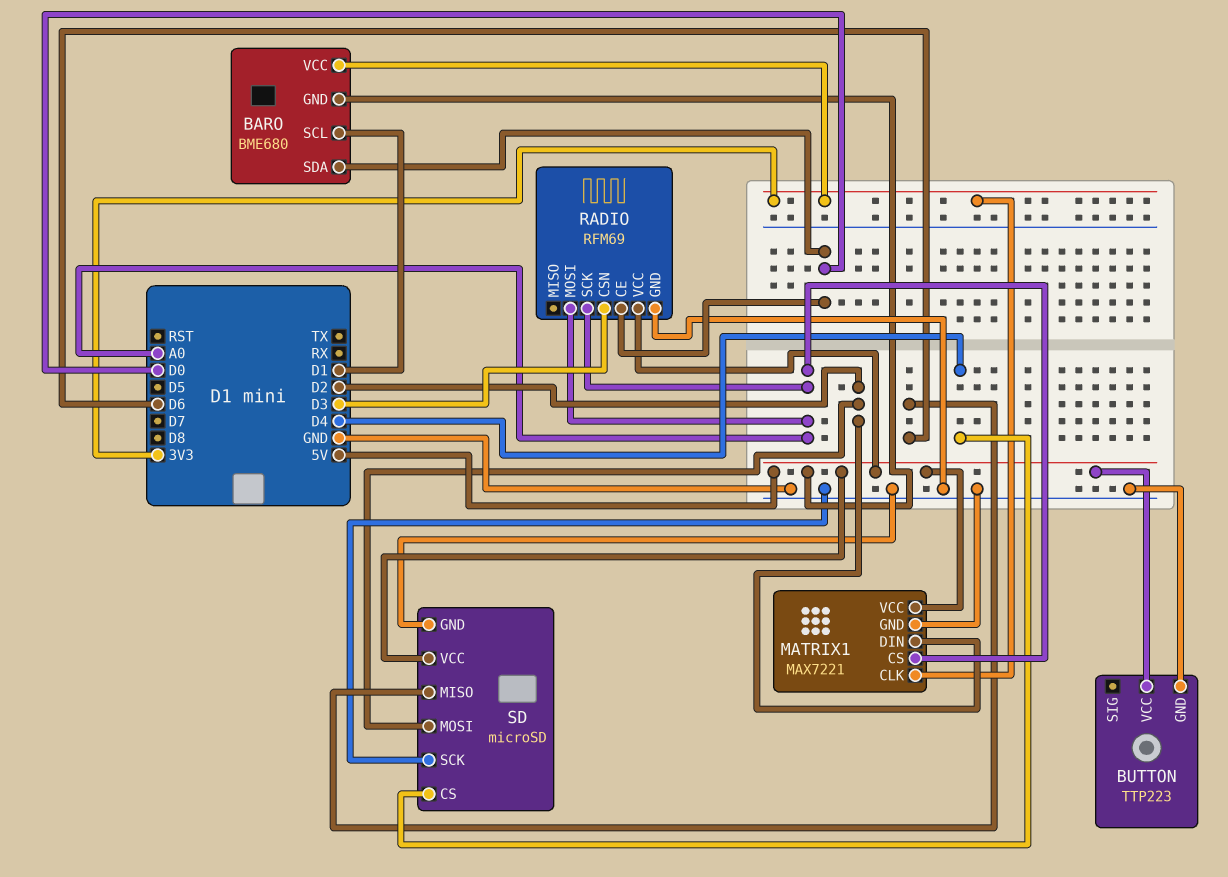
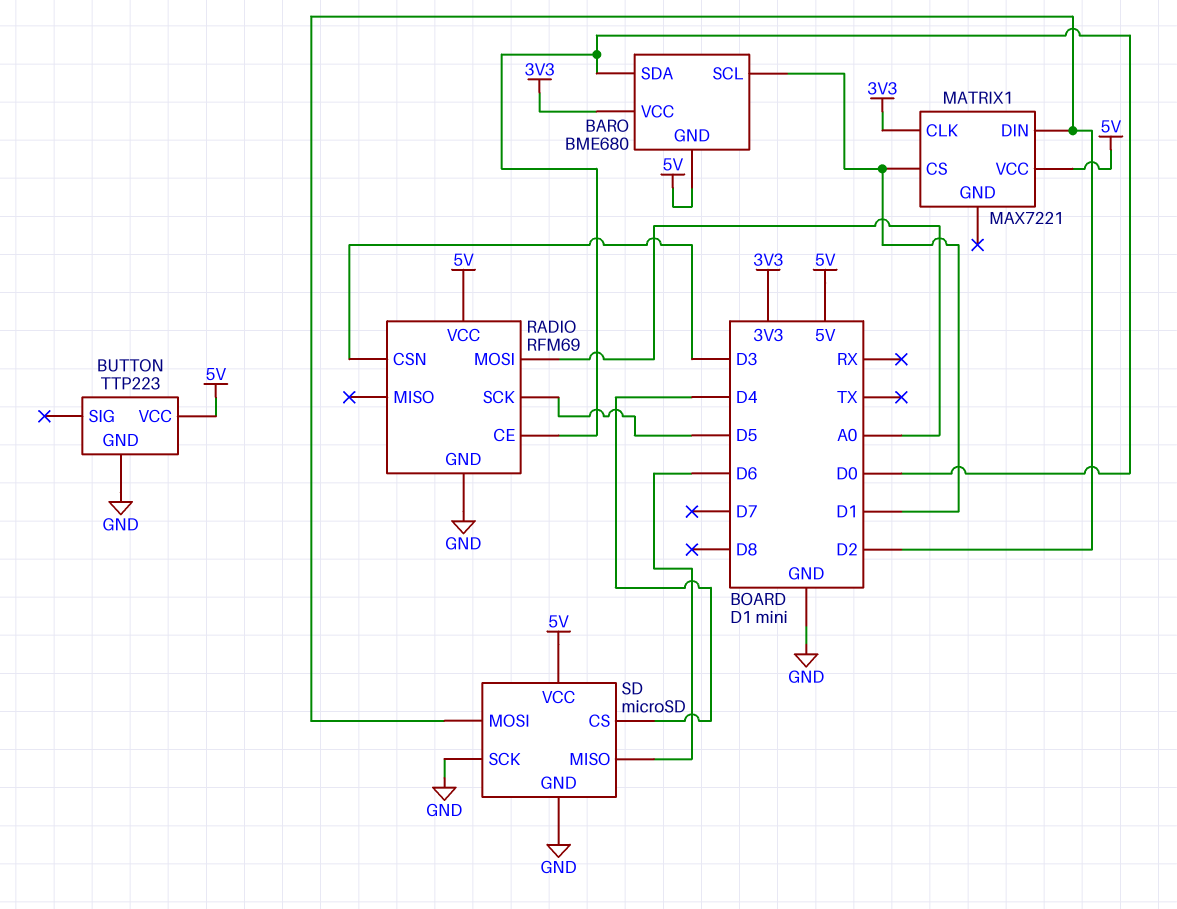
MATRIX1 pin CS: A0 -> D1
MATRIX1 pin GND: GND -> none
RADIO pin SCK: A0 -> D5

